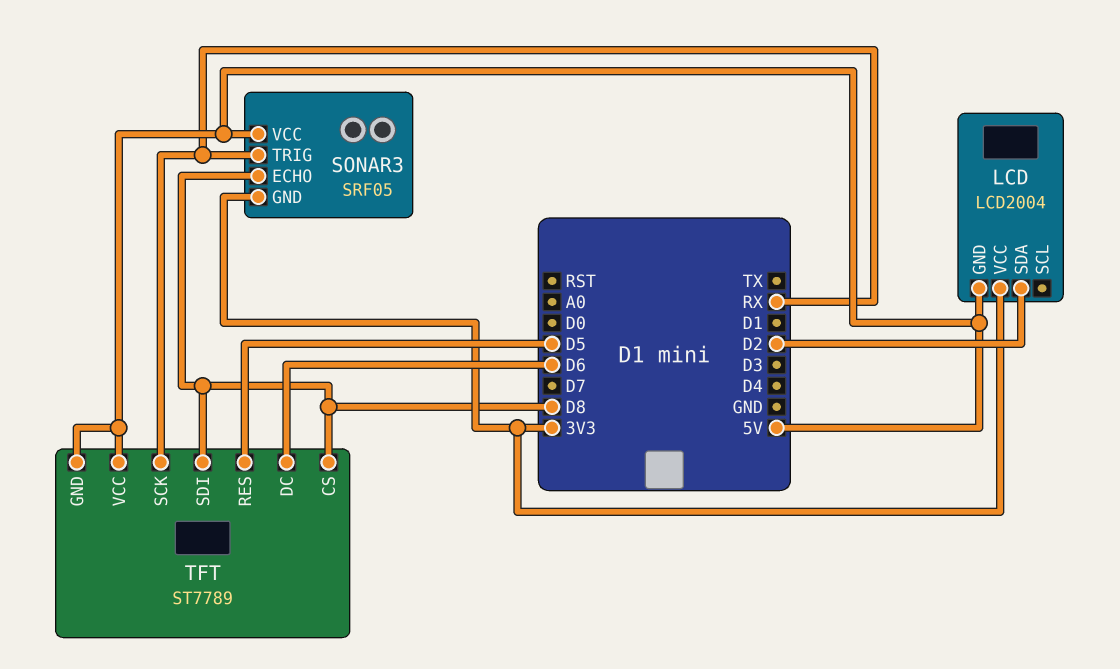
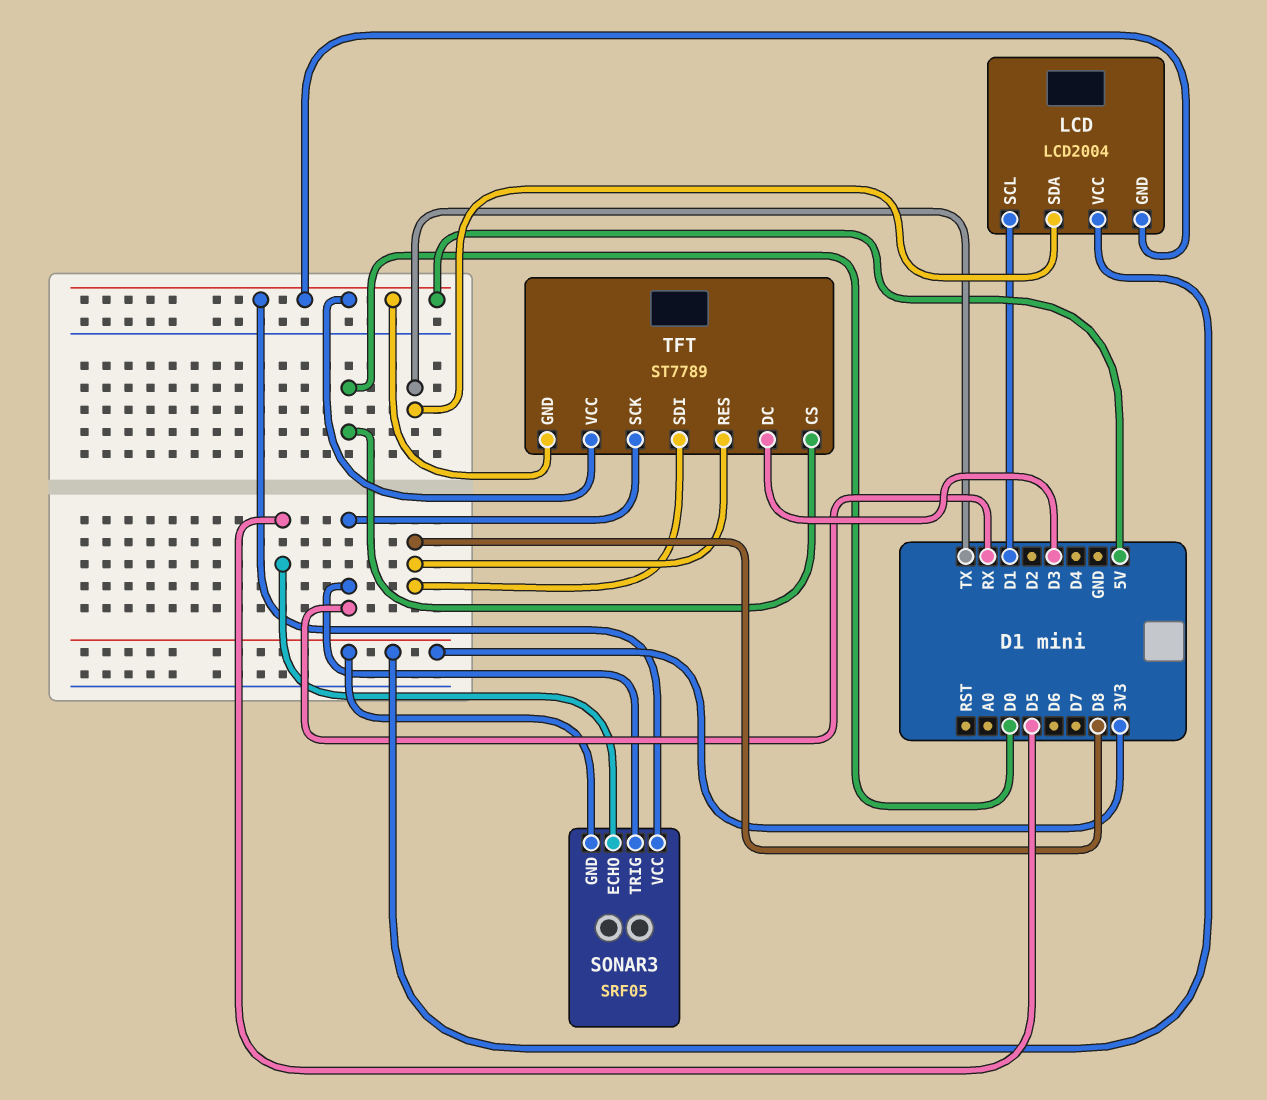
LCD pin SCL: none -> D1
LCD pin SDA: D2 -> TX
SONAR3 pin ECHO: D8 -> D5
TFT pin CS: D8 -> D0
TFT pin DC: D6 -> D3
TFT pin RES: D5 -> D8

